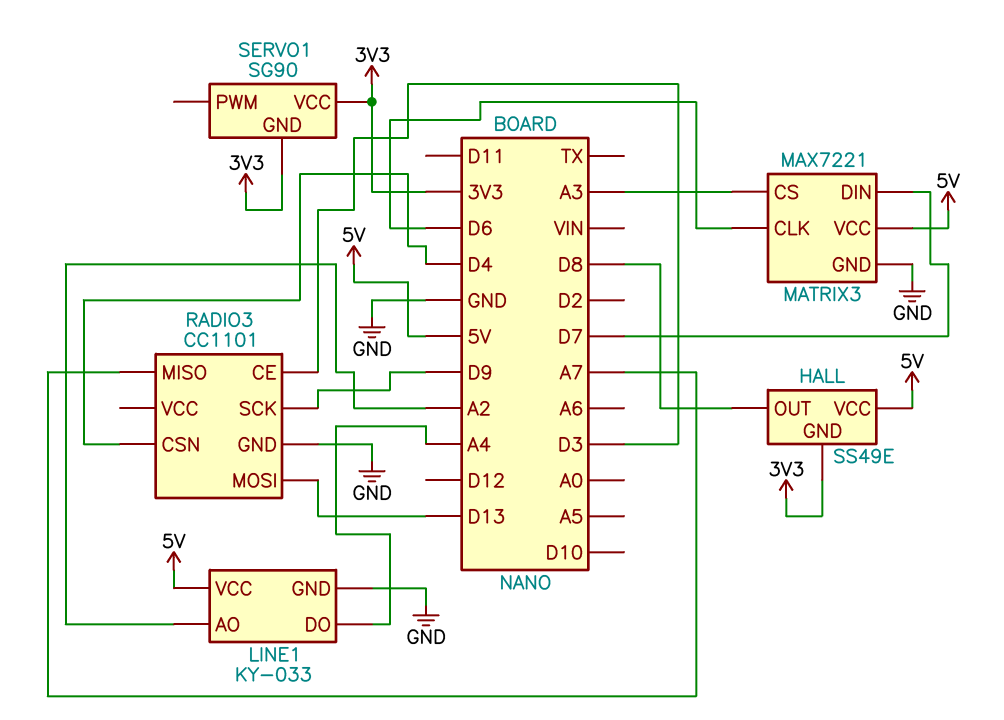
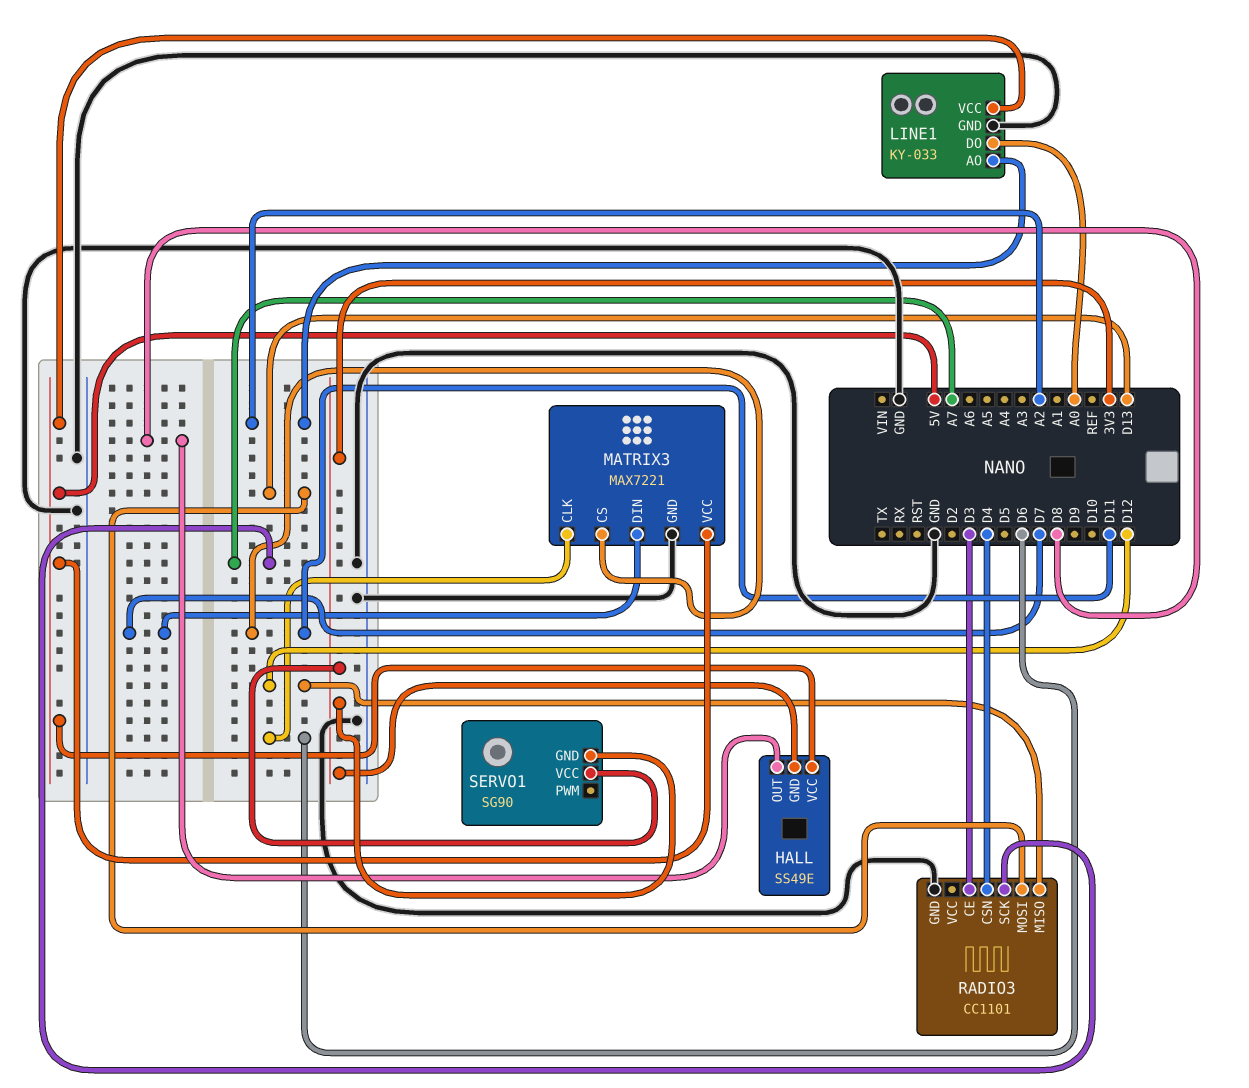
LINE1 pin DO: A4 -> A0
MATRIX3 pin CS: A3 -> D11
RADIO3 pin MISO: A7 -> D12
RADIO3 pin SCK: D9 -> A7

